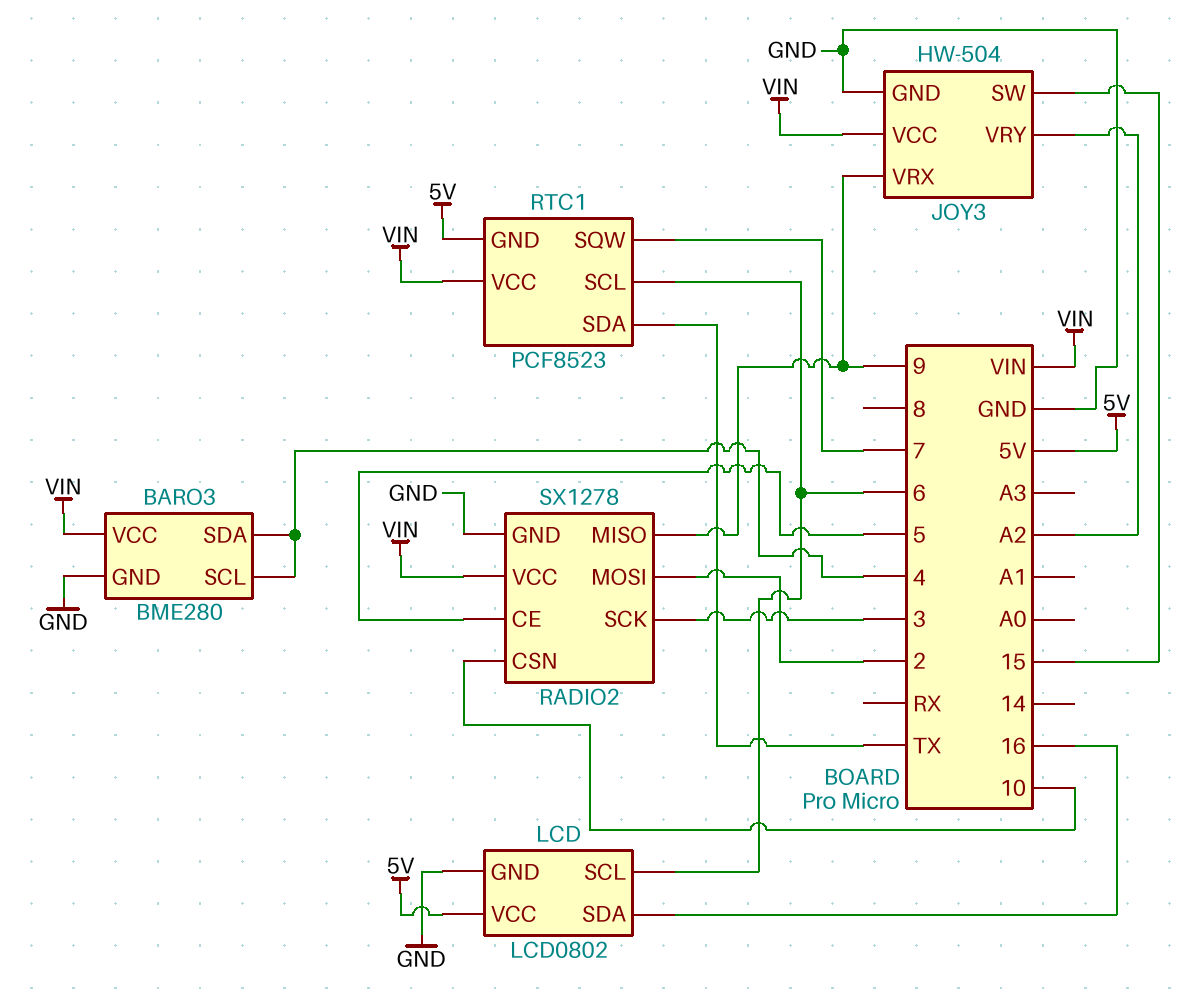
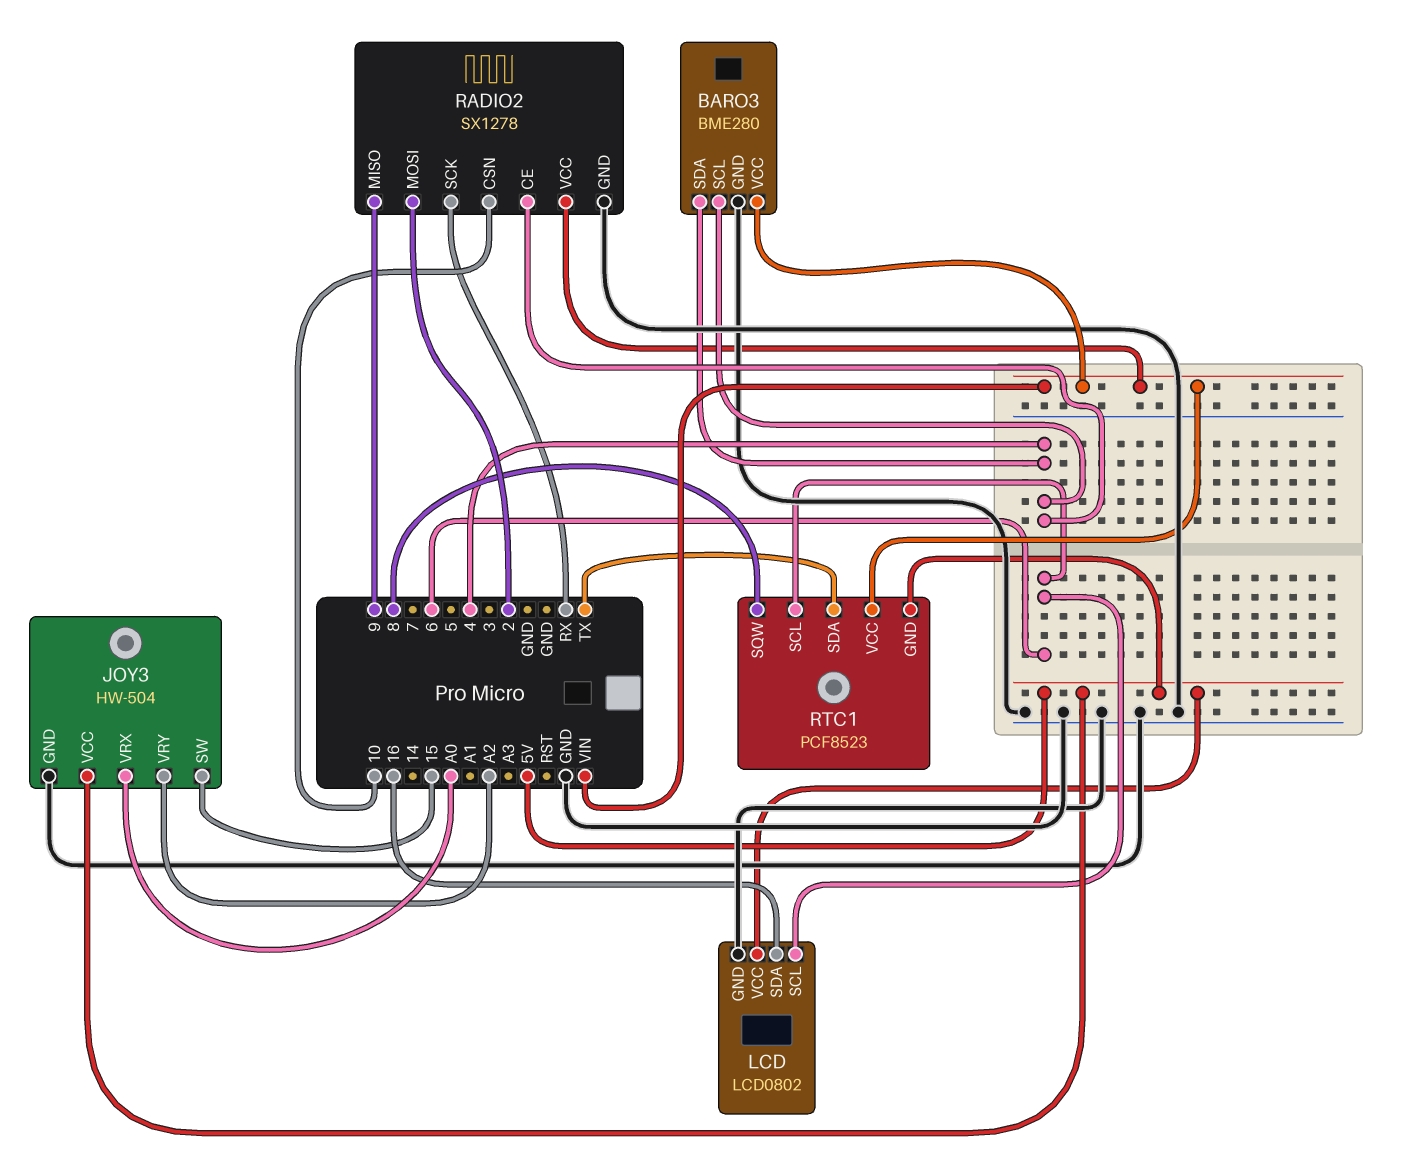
JOY3 pin VCC: VIN -> 5V
JOY3 pin VRX: 9 -> A0
RADIO2 pin CE: 5 -> 4
RADIO2 pin SCK: 3 -> RX
RTC1 pin SQW: 7 -> 8

